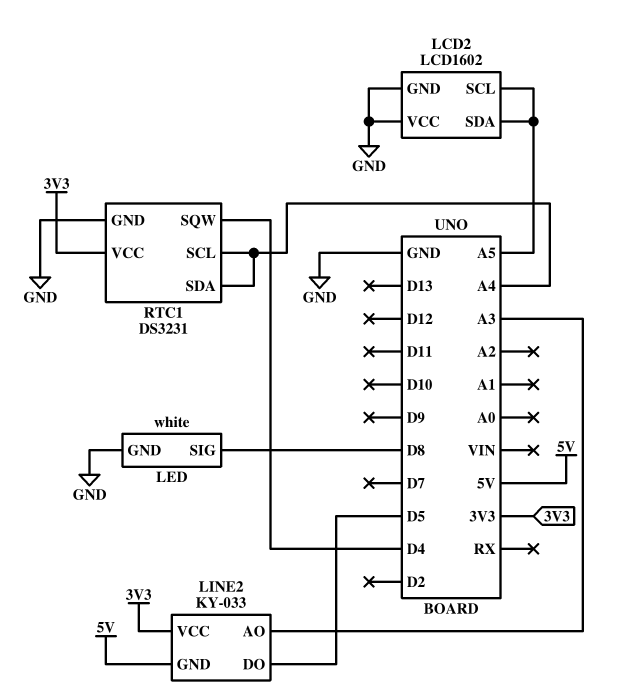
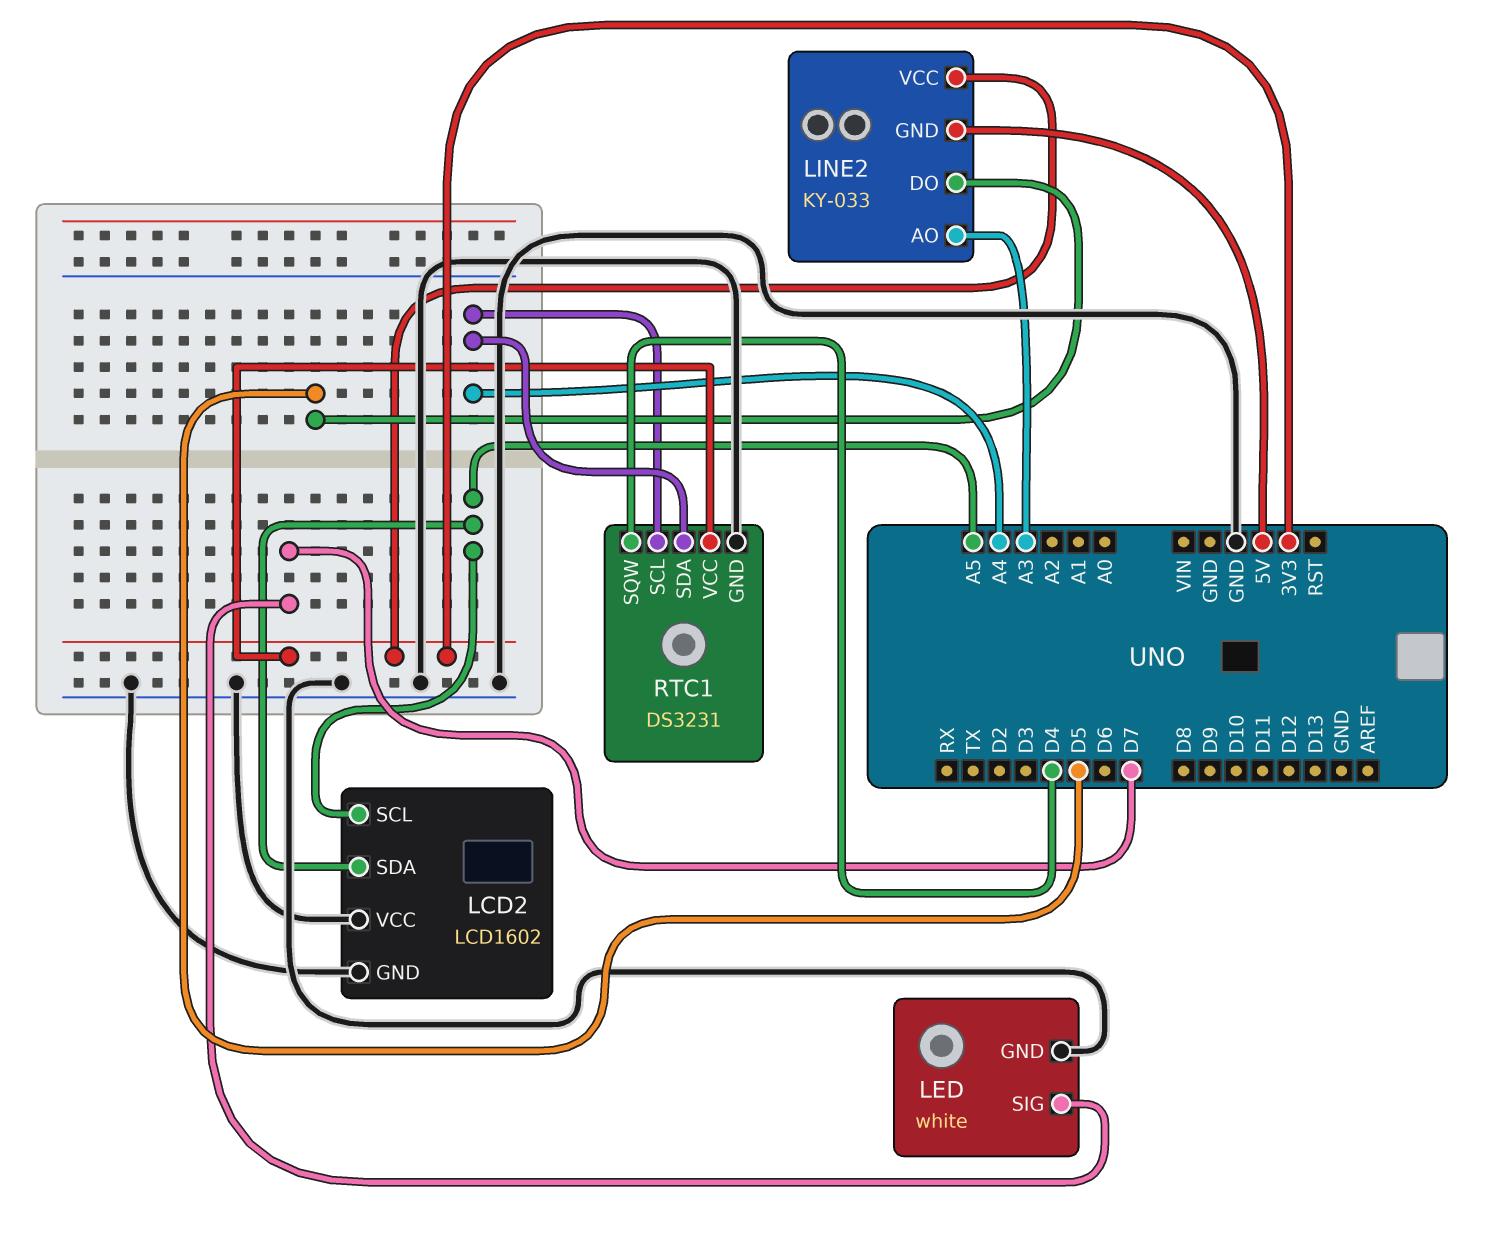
LED pin SIG: D8 -> D7

